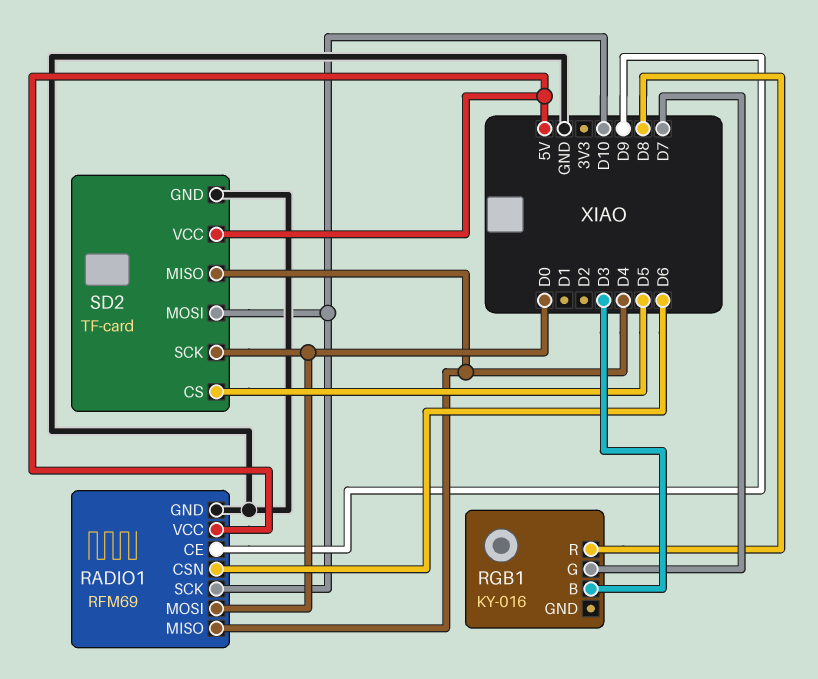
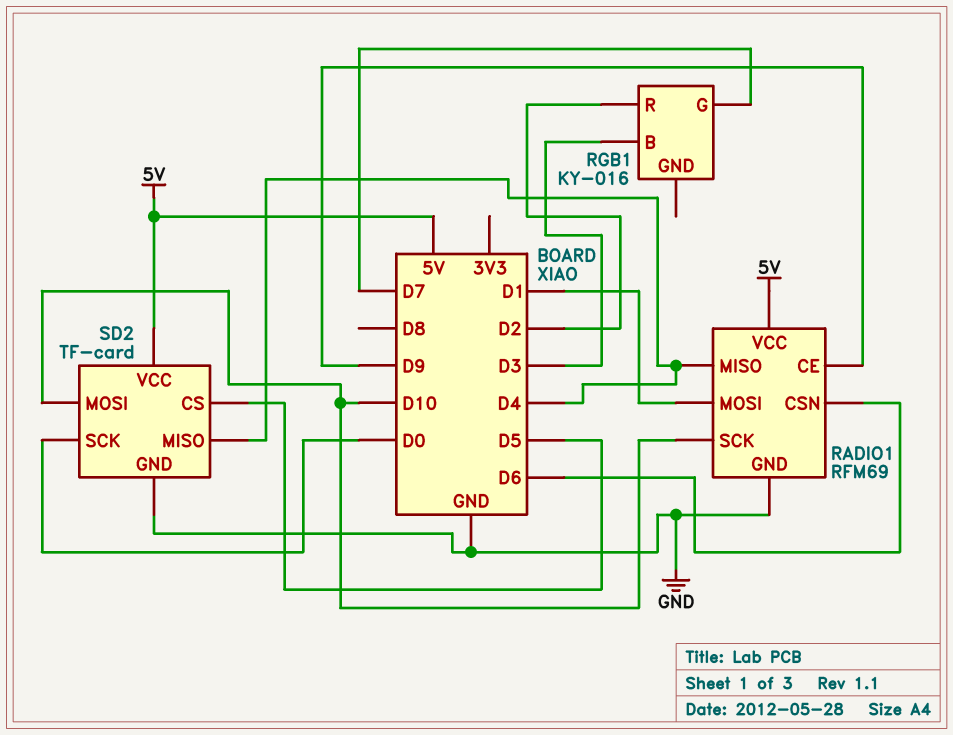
RADIO1 pin MOSI: D0 -> D1
RGB1 pin R: D8 -> D2

